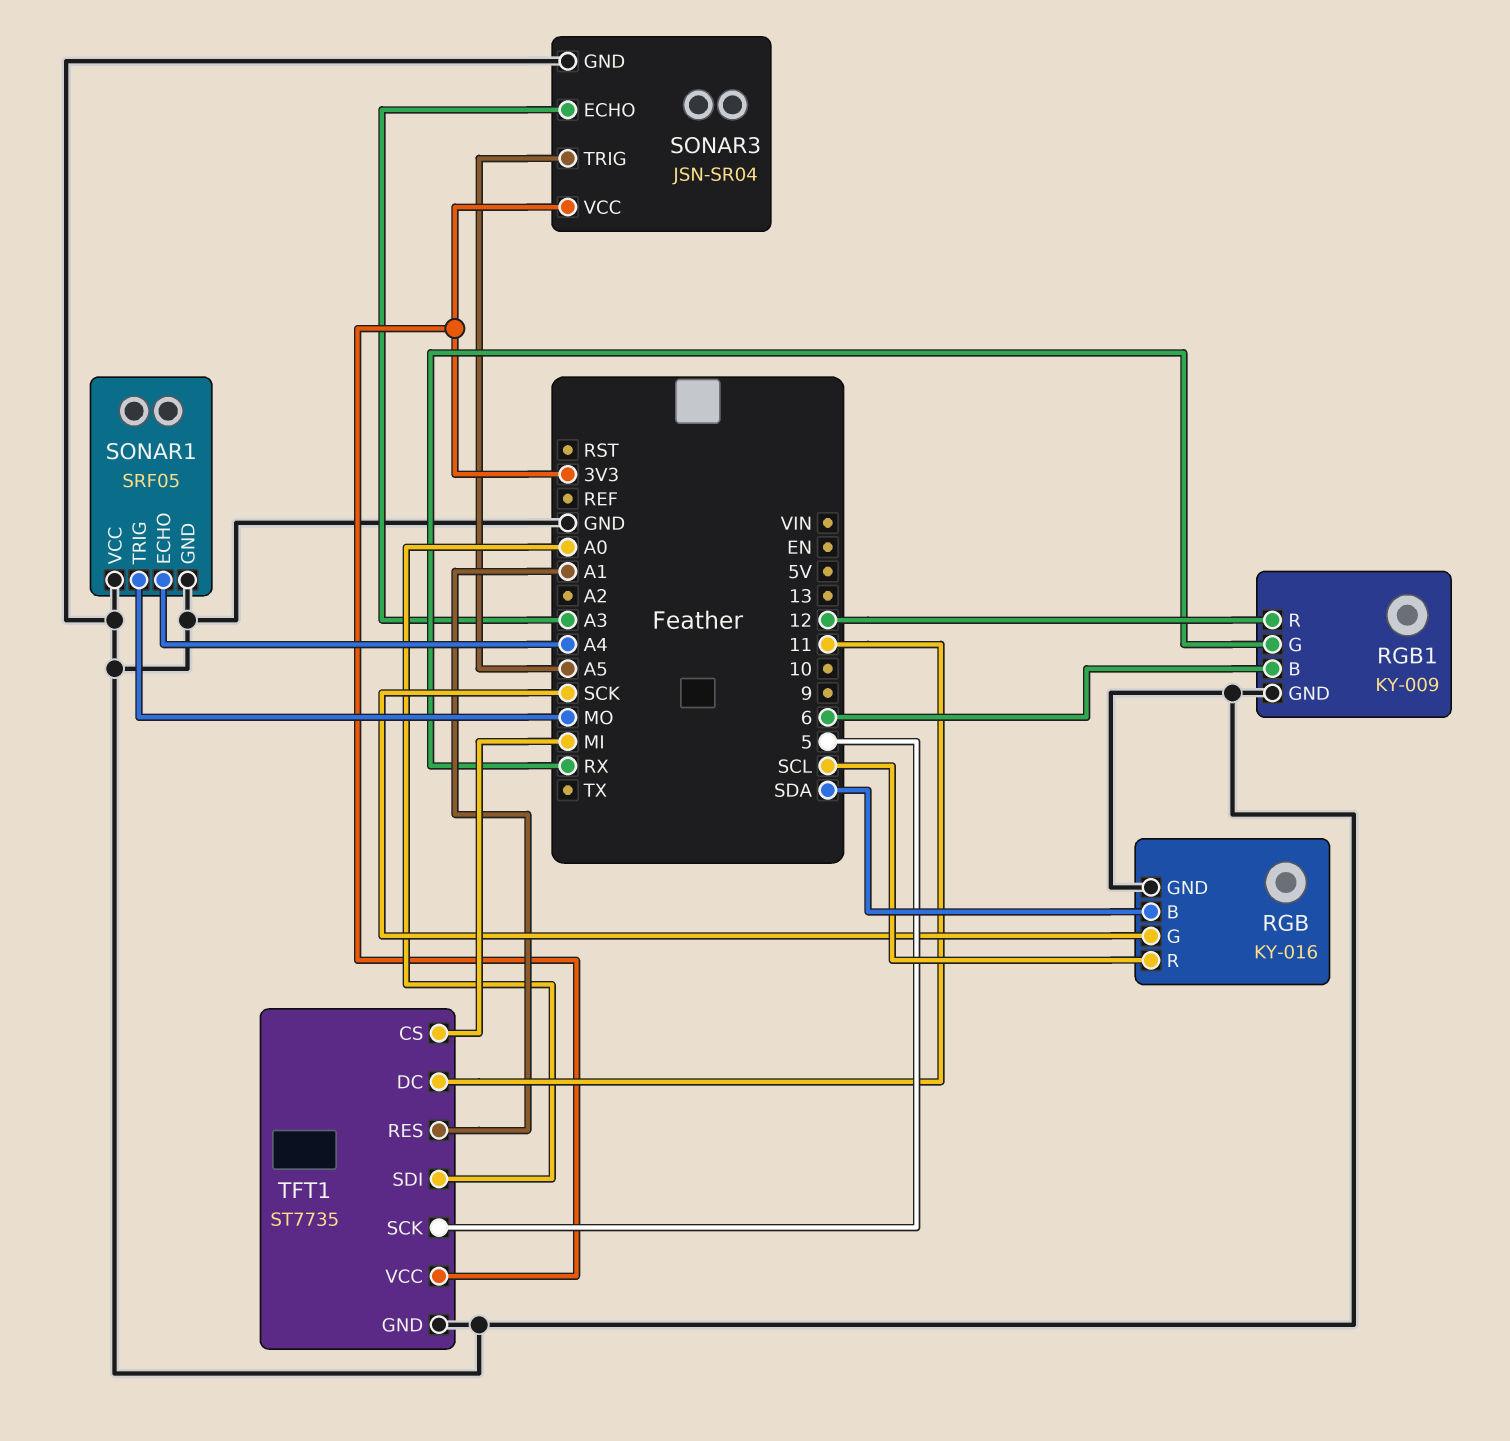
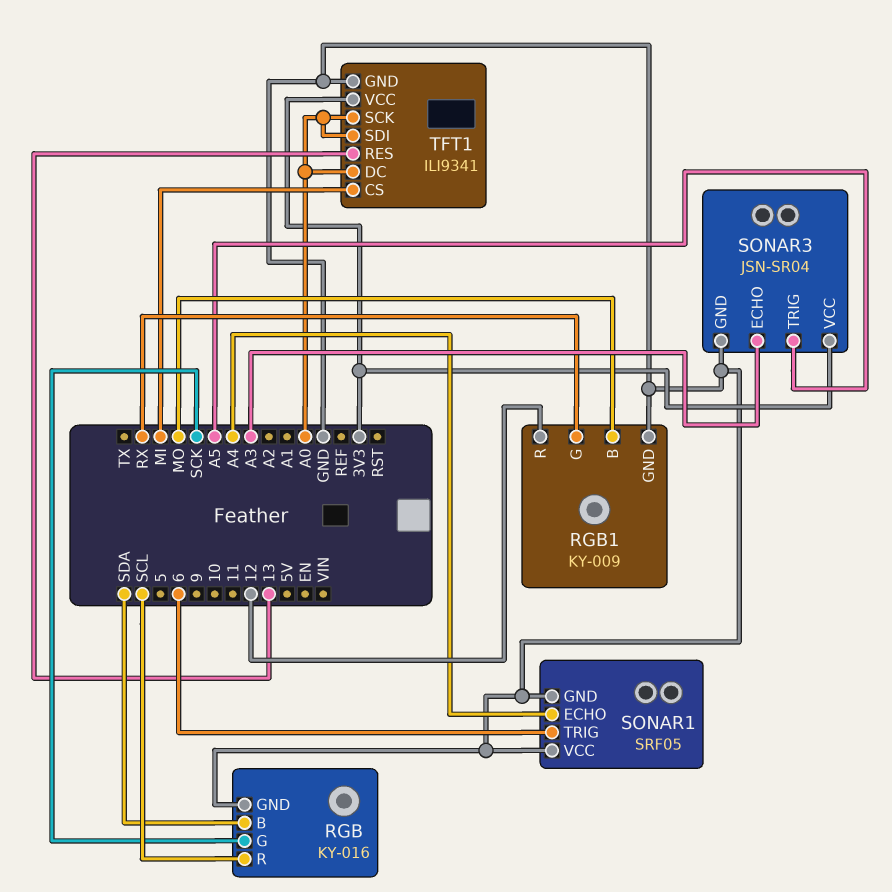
RGB1 pin B: 6 -> MO
SONAR1 pin TRIG: MO -> 6
TFT1: ST7735 -> ILI9341
TFT1 pin DC: 11 -> A0
TFT1 pin RES: A1 -> 13
TFT1 pin SCK: 5 -> A0

